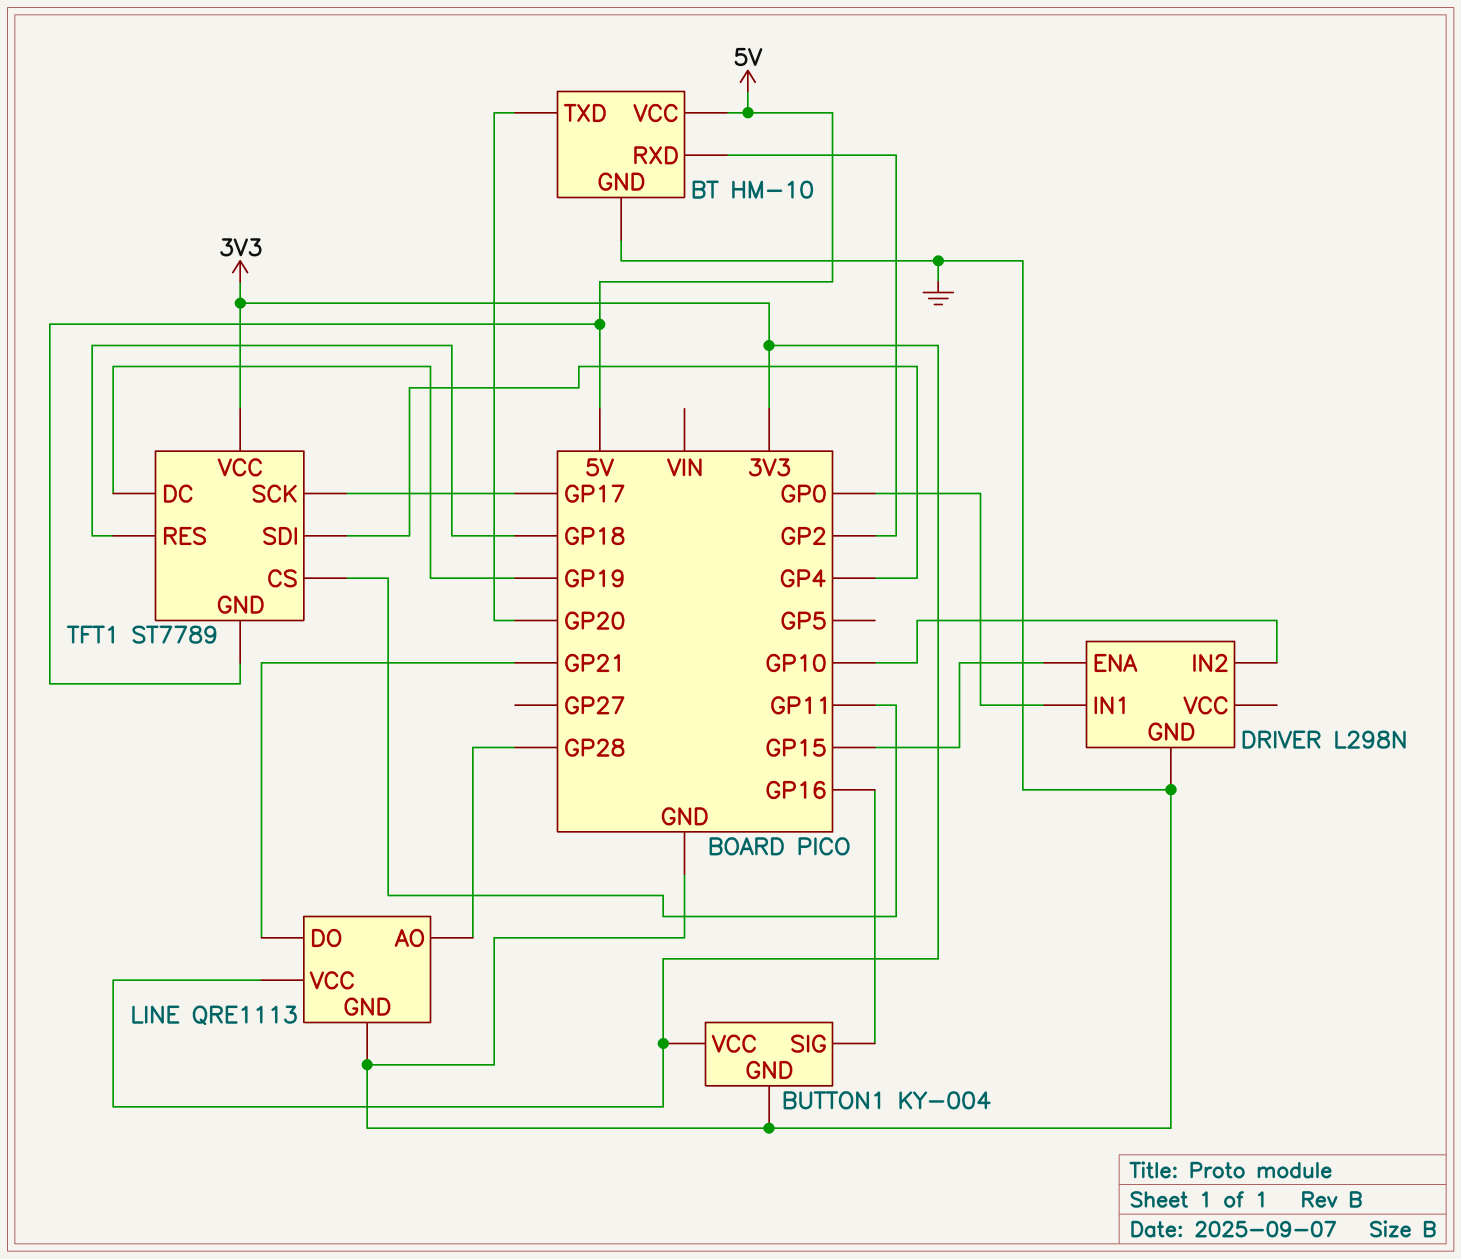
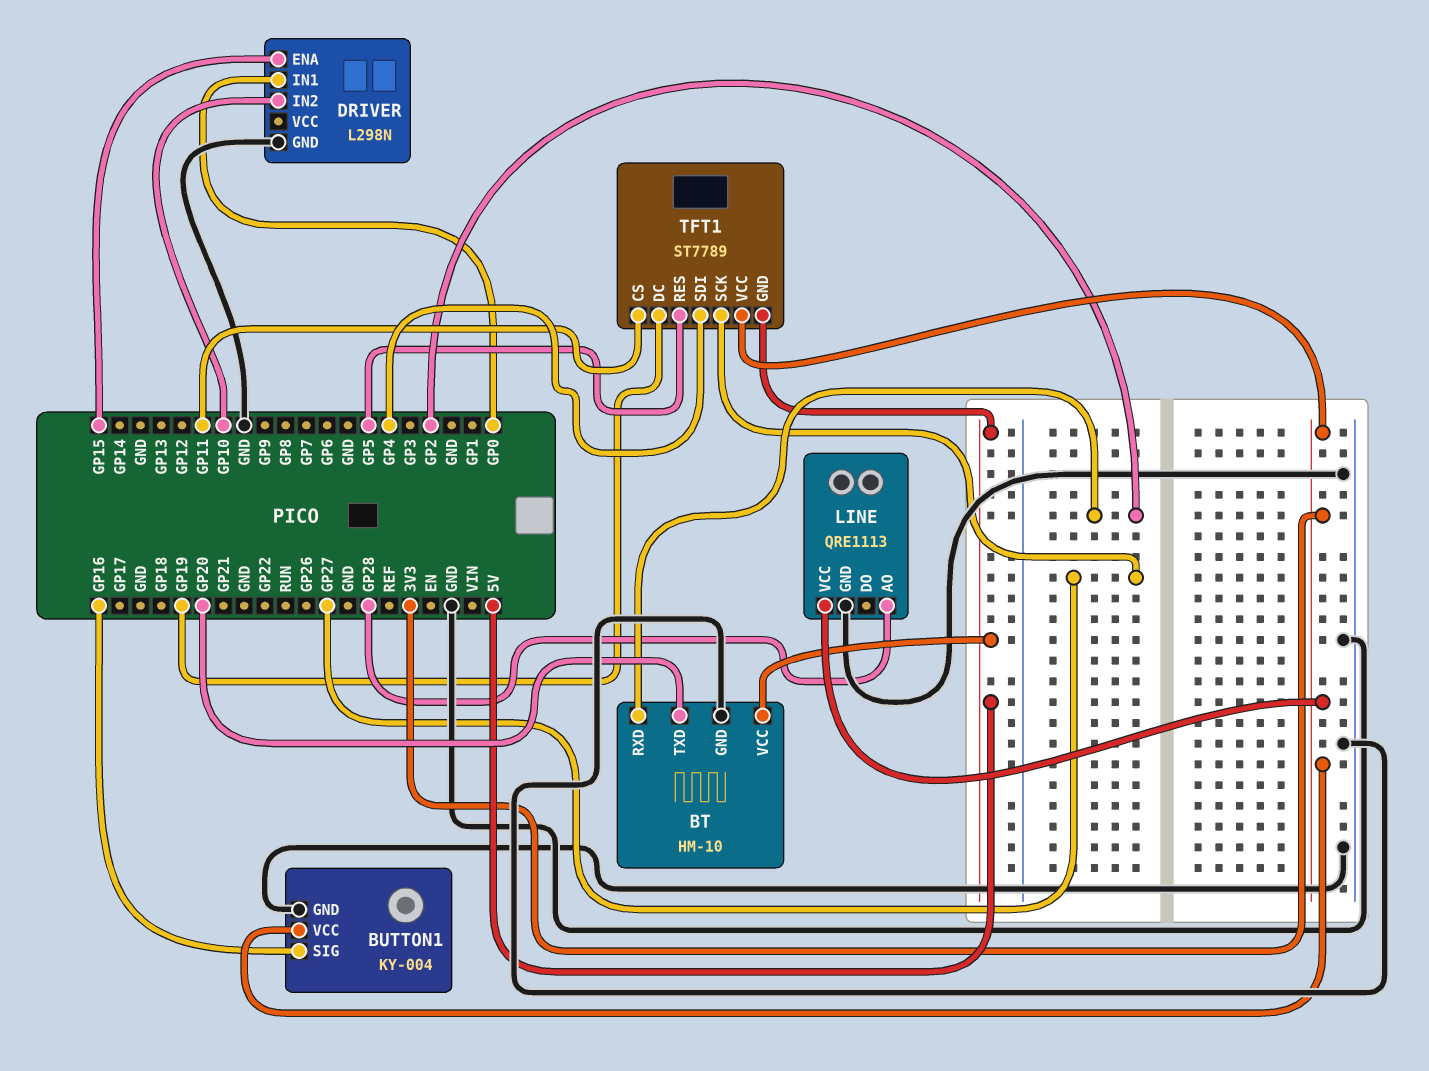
LINE pin DO: GP21 -> none
TFT1 pin RES: GP18 -> GP5
TFT1 pin SCK: GP17 -> GP27

